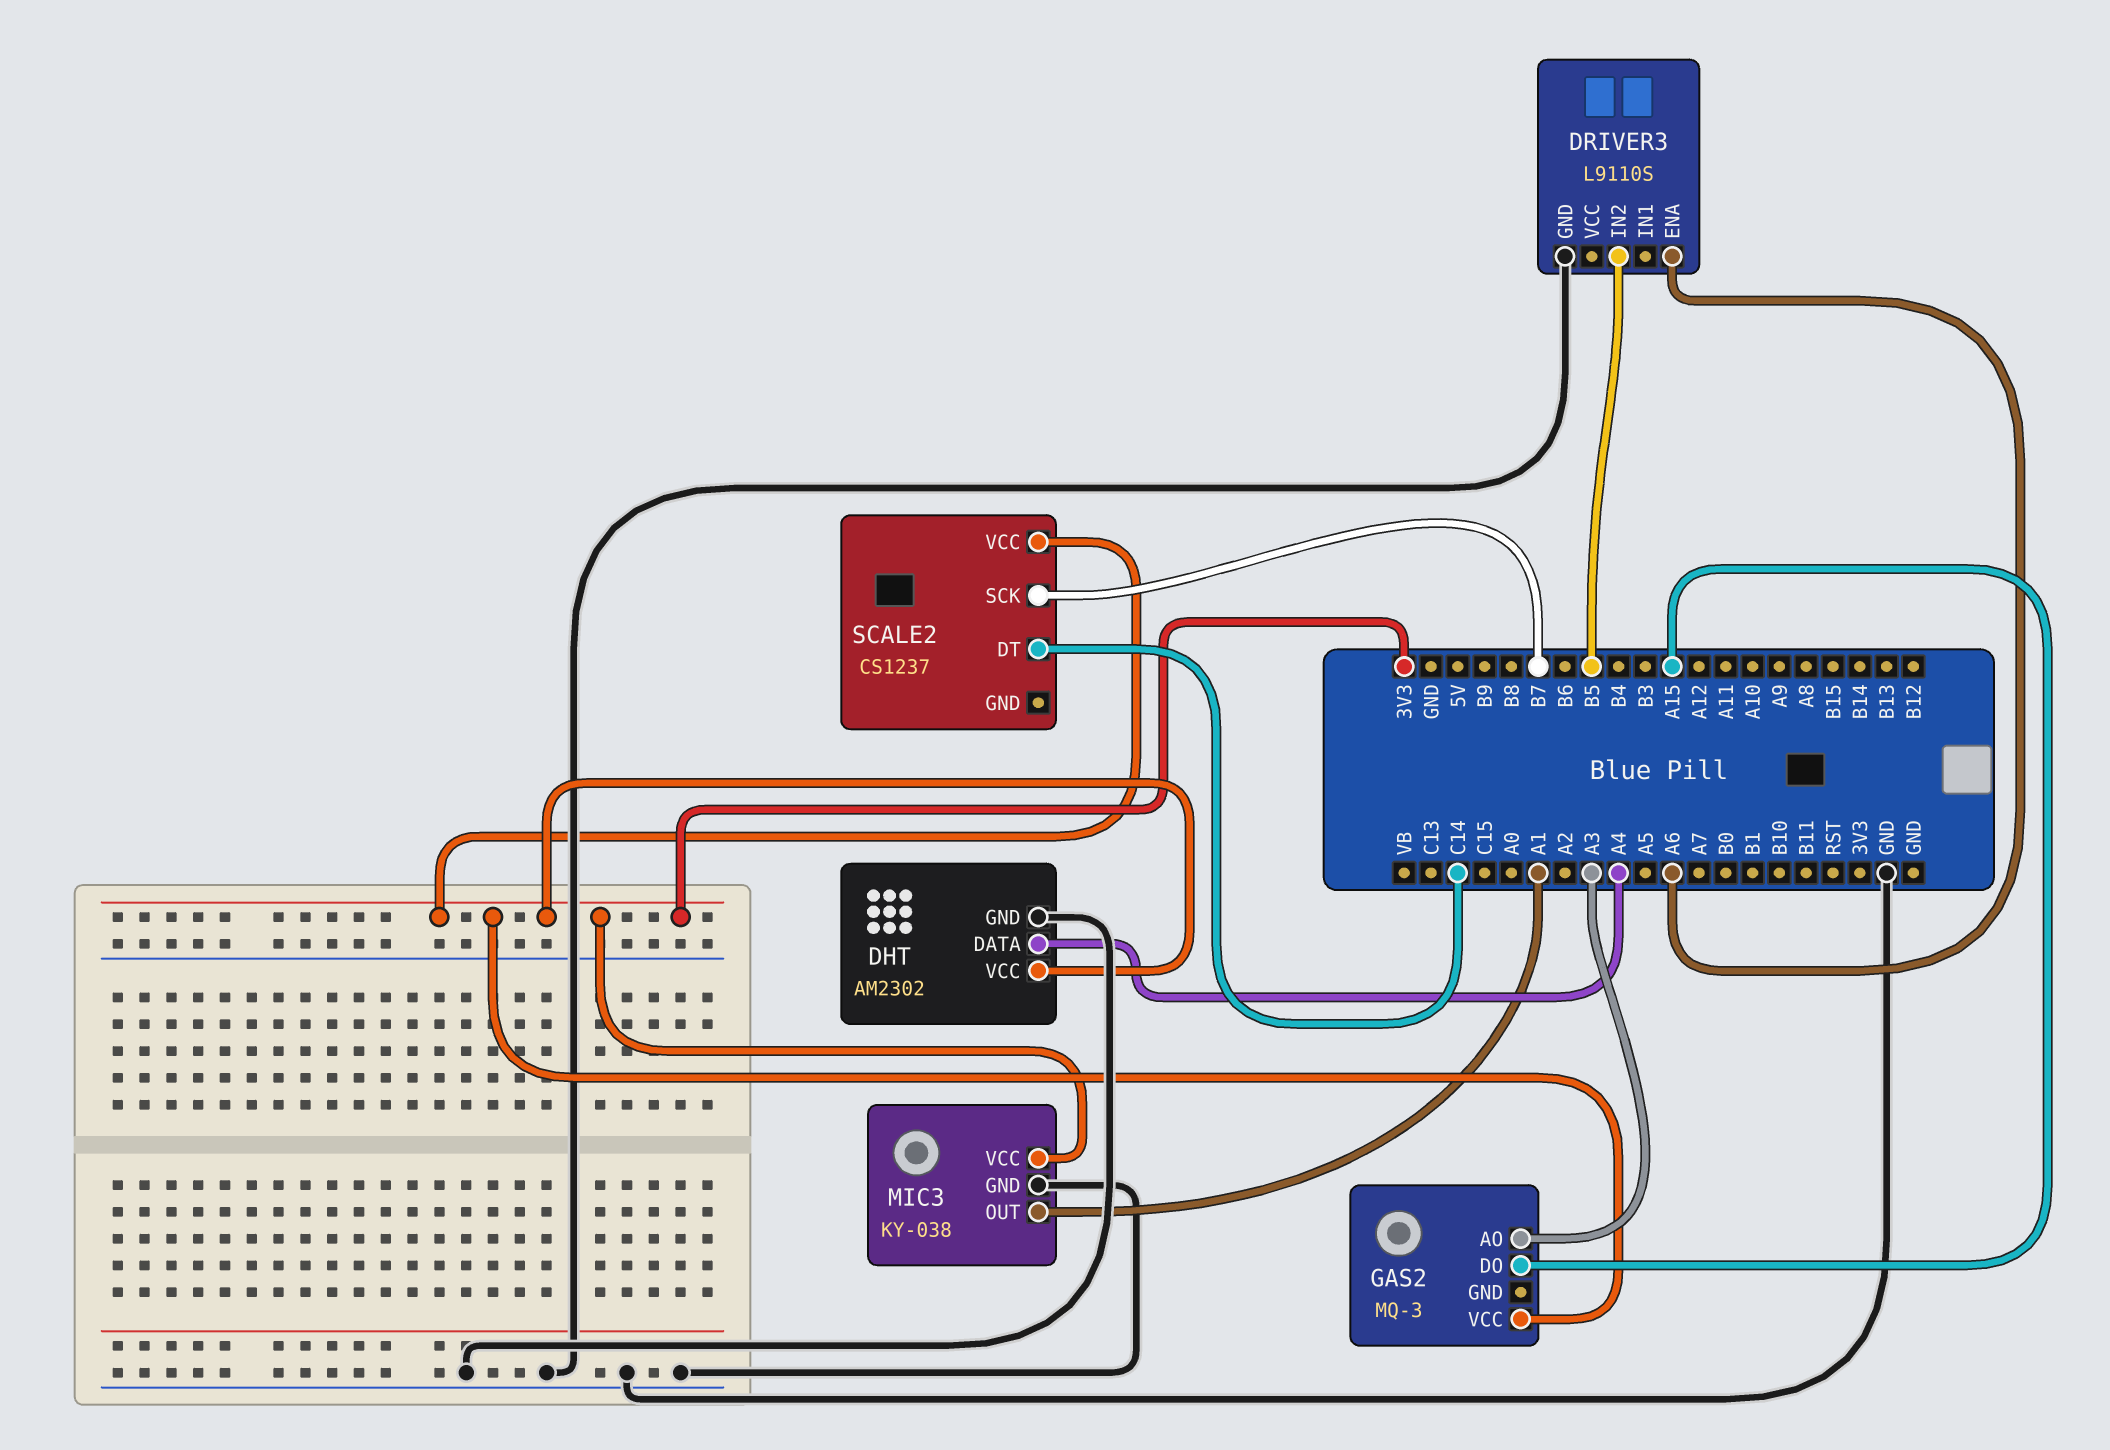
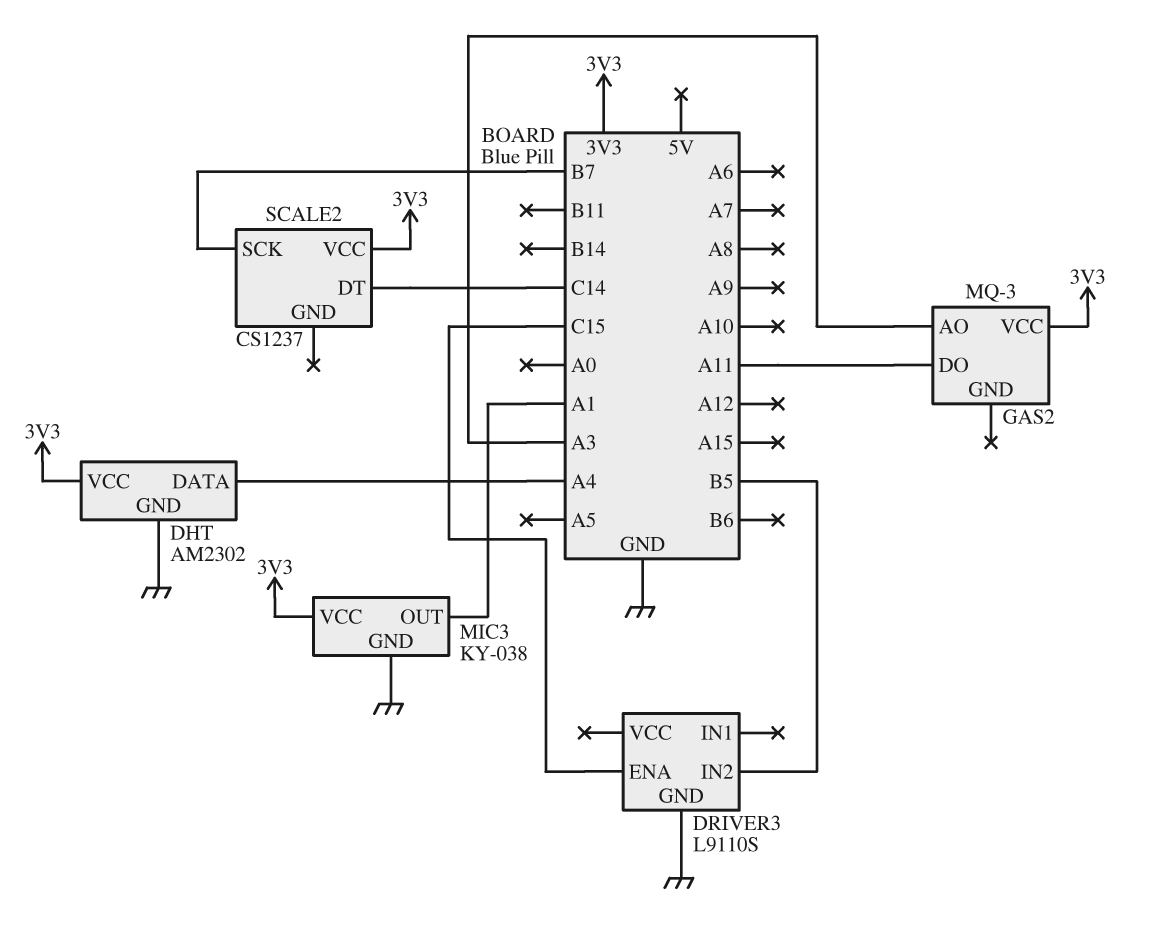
DRIVER3 pin ENA: A6 -> C15
GAS2 pin DO: A15 -> A11

